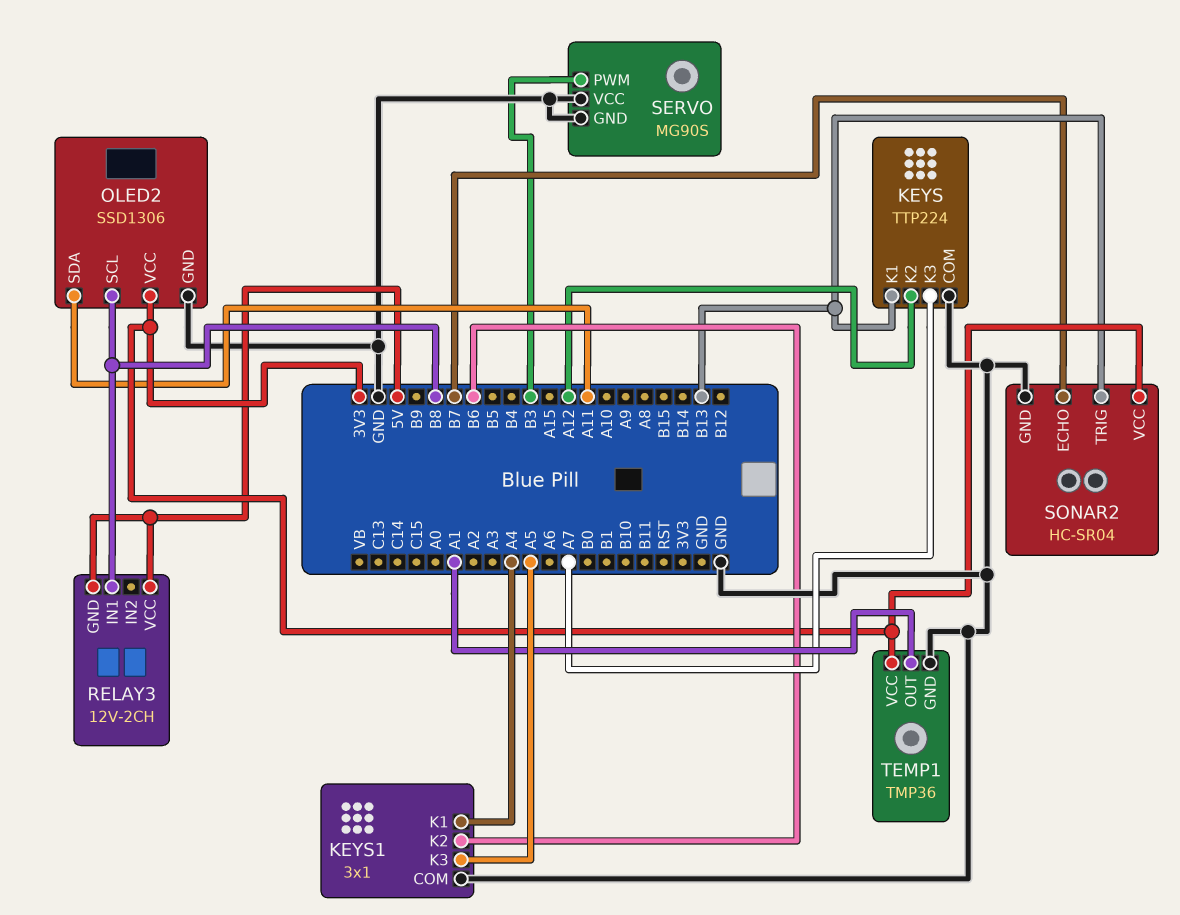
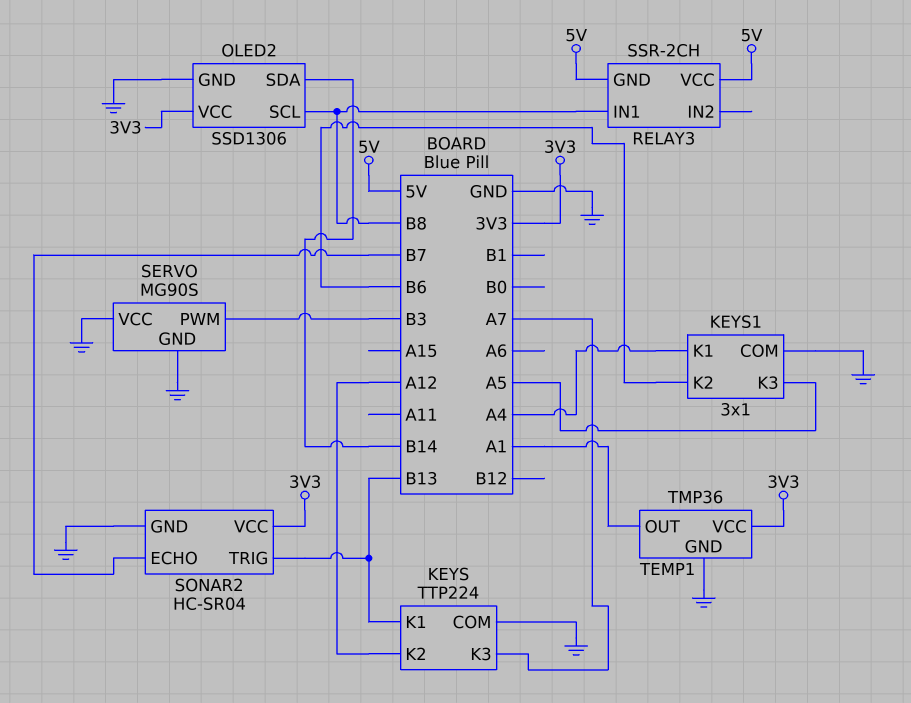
OLED2 pin SDA: A11 -> B14
RELAY3: 12V-2CH -> SSR-2CH

